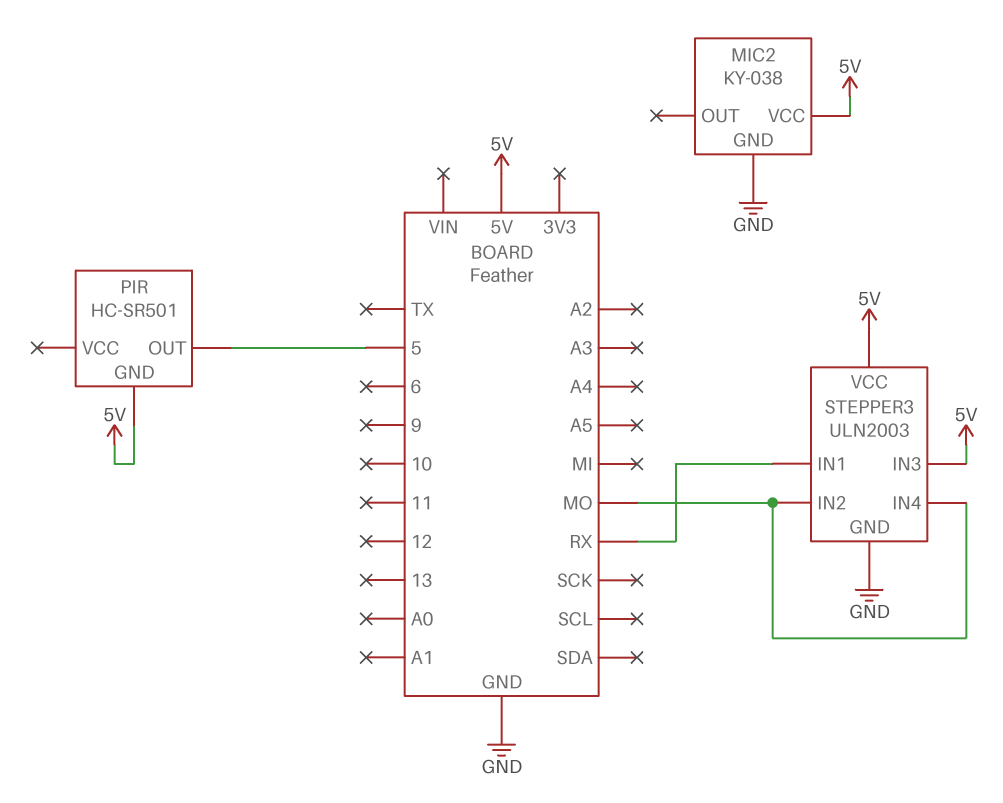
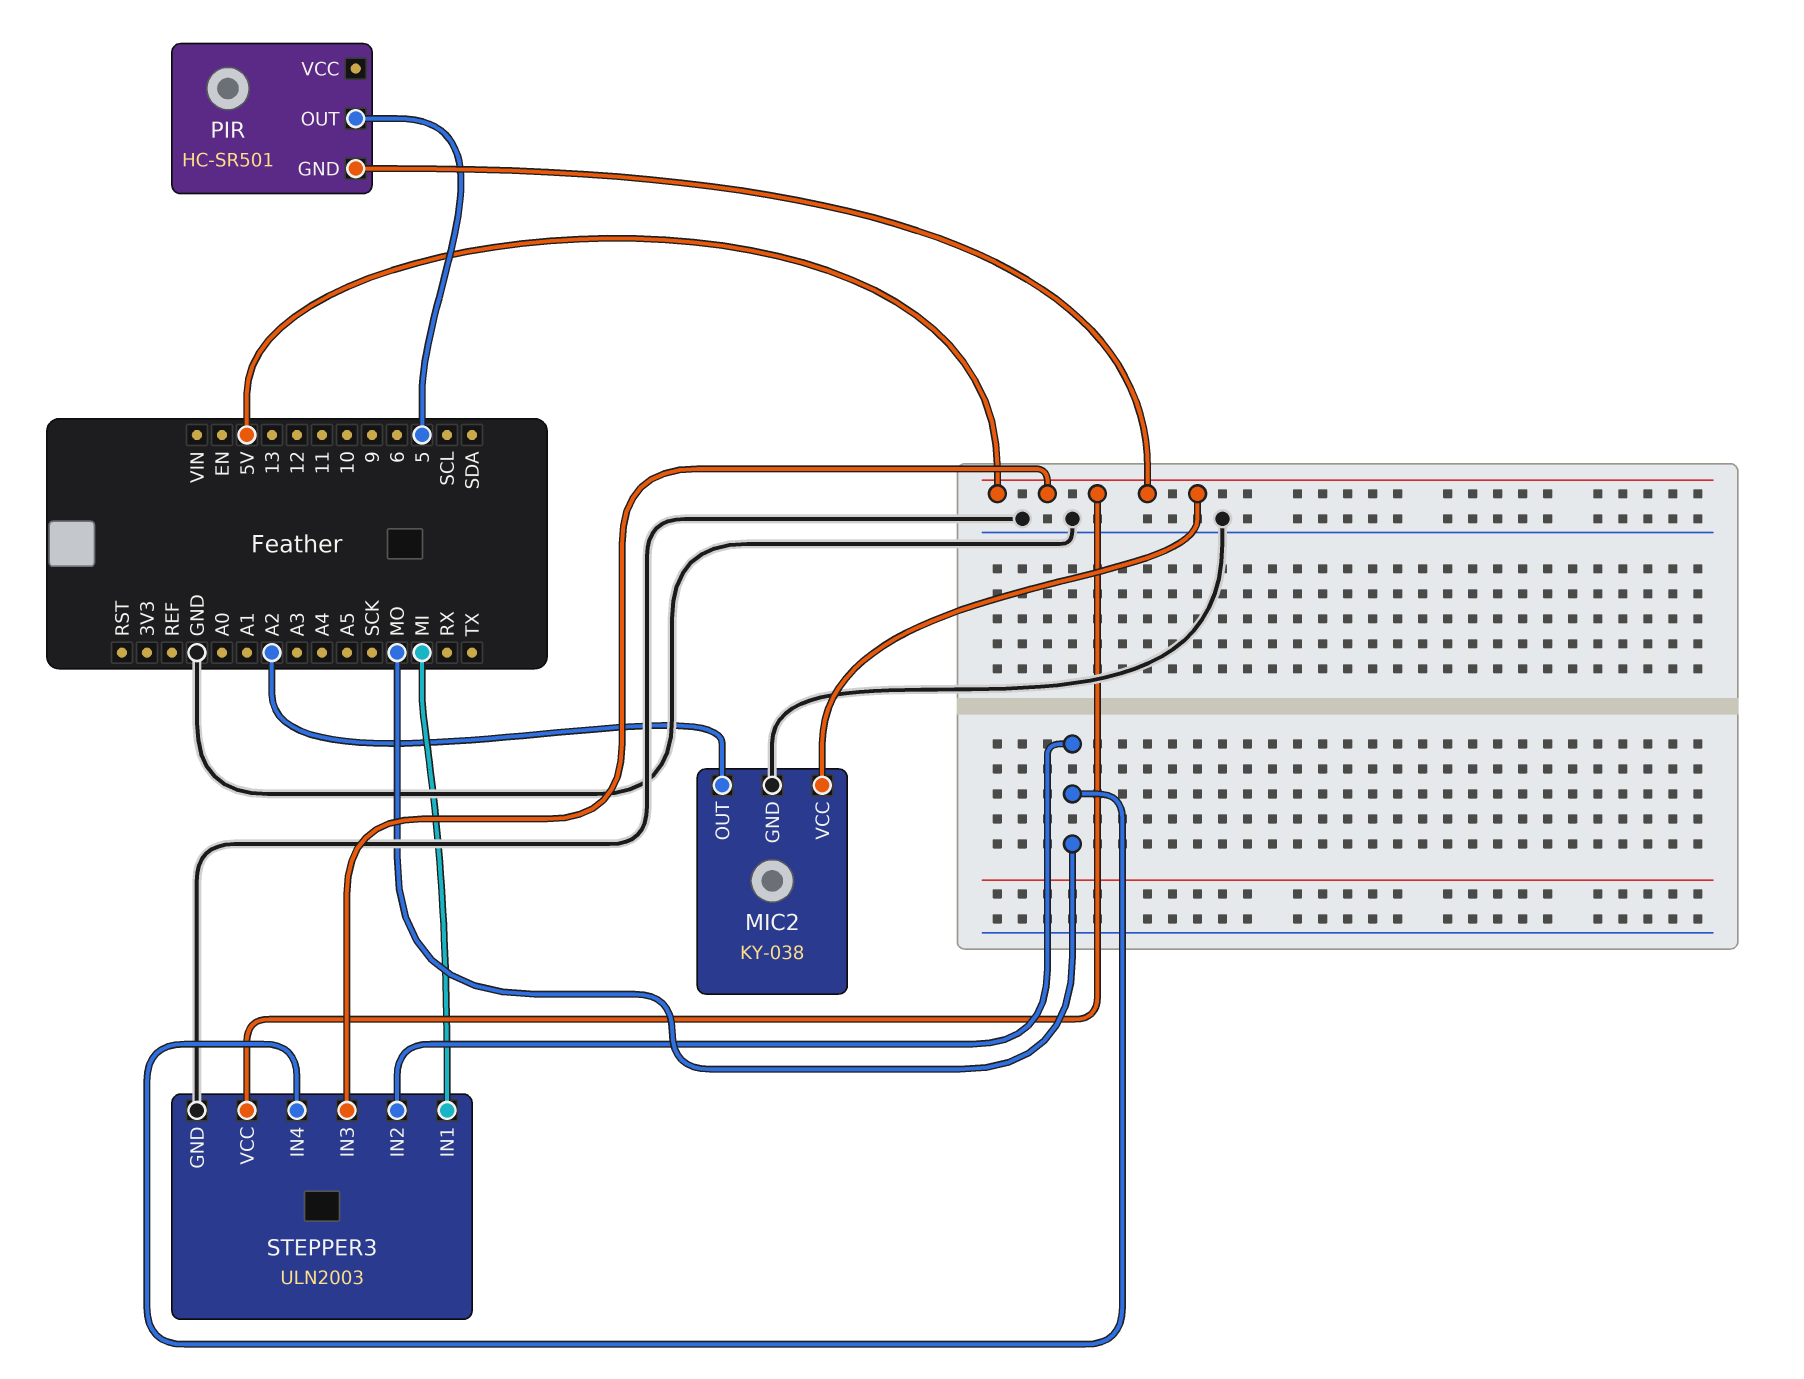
MIC2 pin OUT: none -> A2
STEPPER3 pin IN1: RX -> MI

